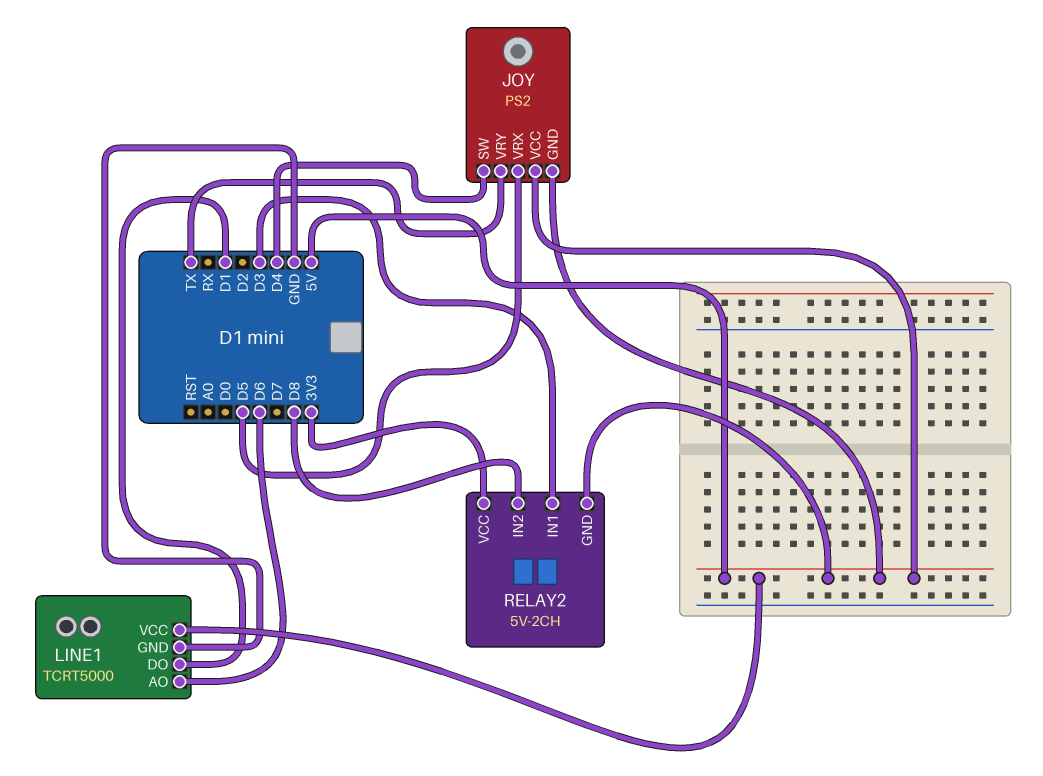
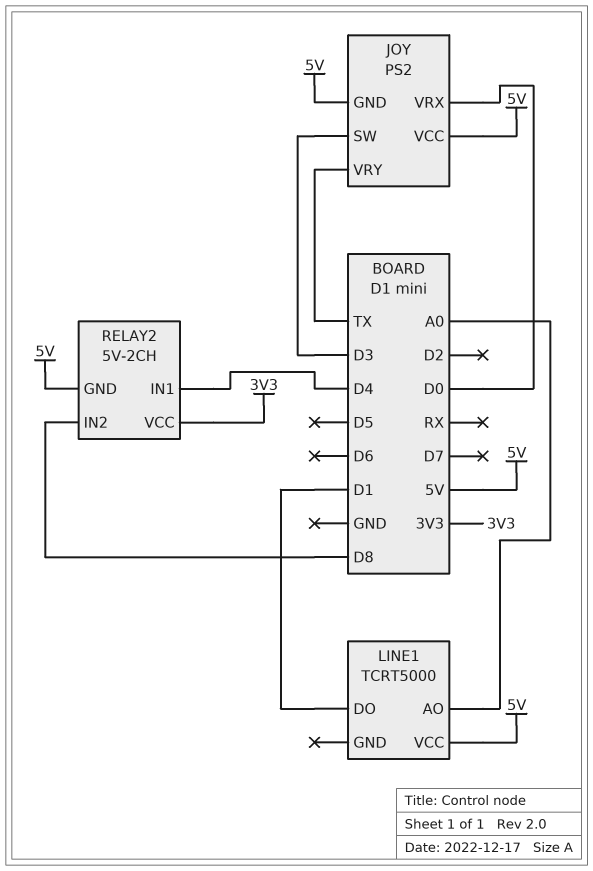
JOY pin SW: D4 -> D3
JOY pin VRX: D5 -> D0
LINE1 pin AO: D6 -> A0
LINE1 pin GND: GND -> none
RELAY2 pin IN1: D3 -> D4

